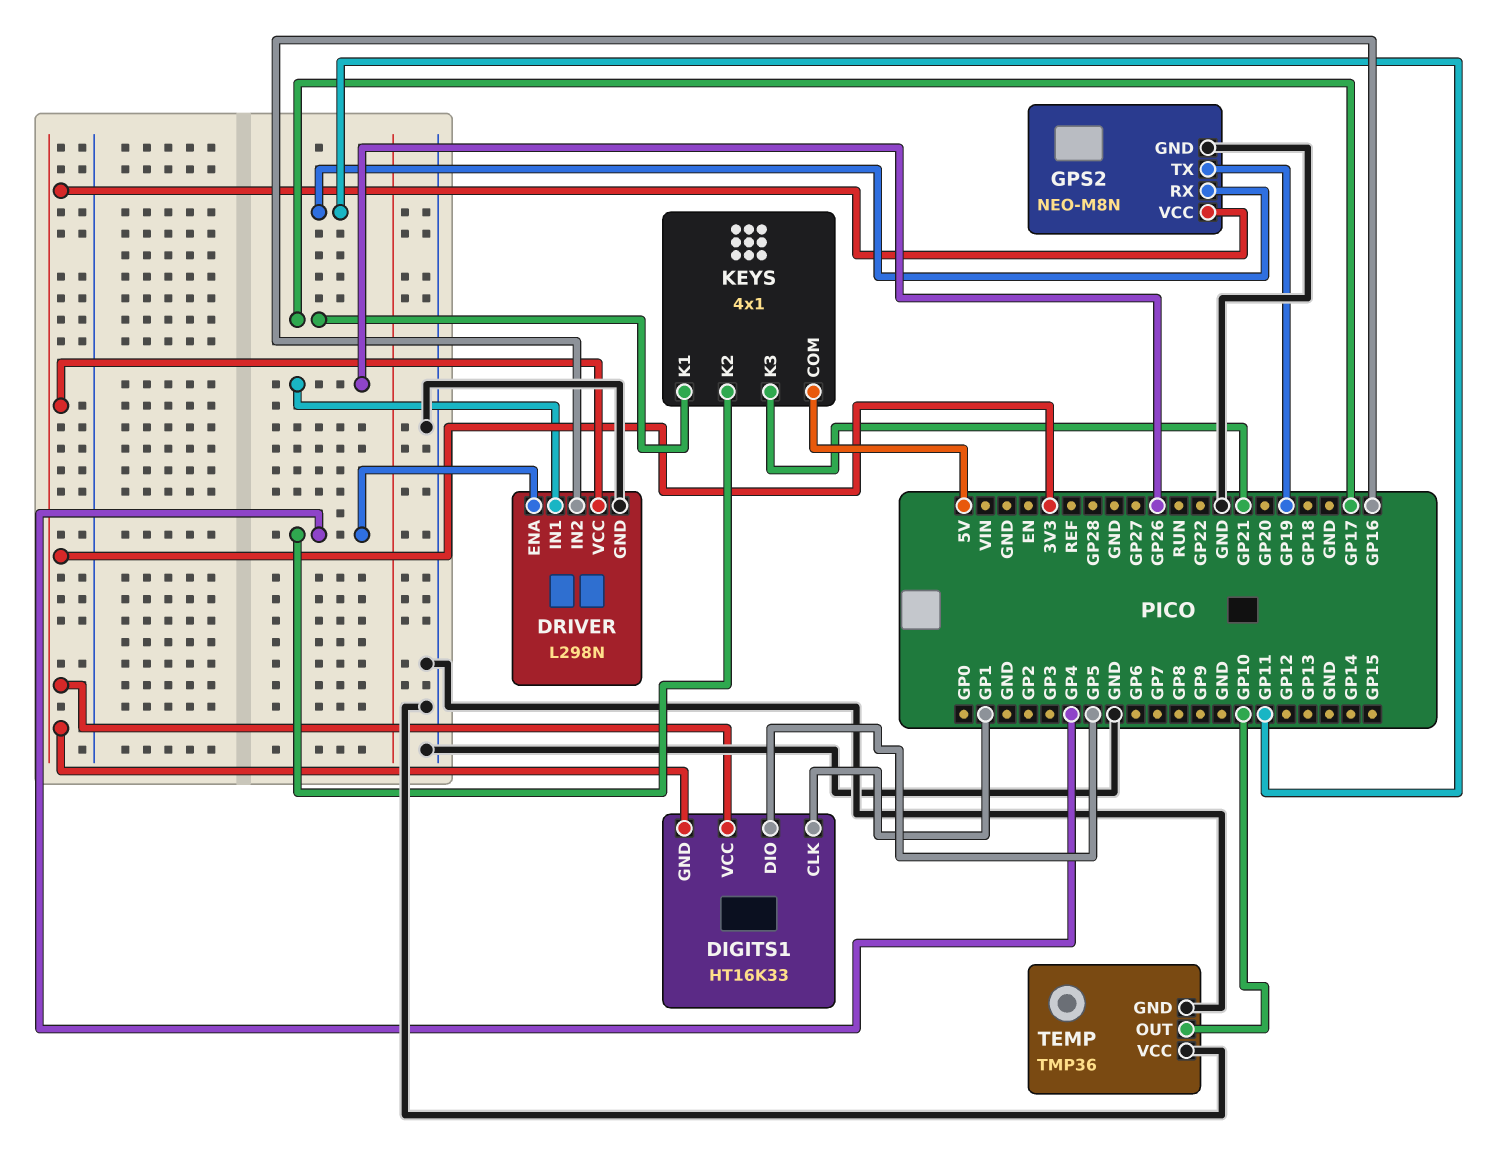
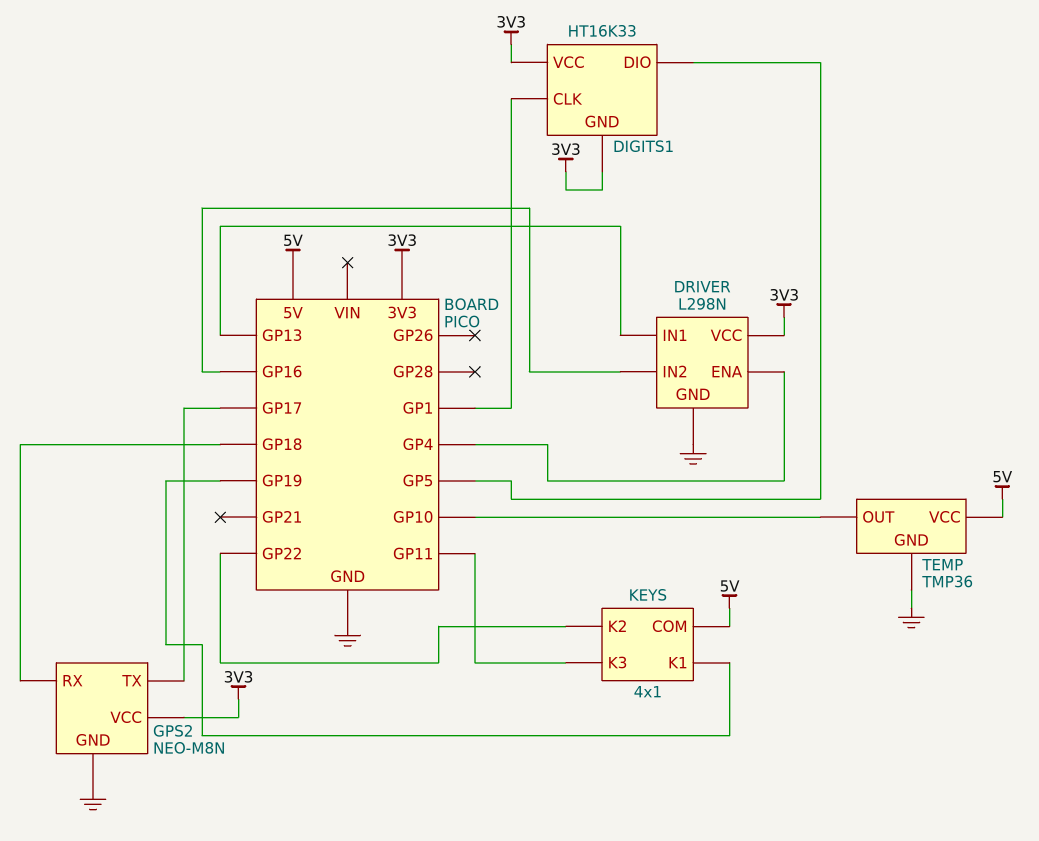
DRIVER pin IN1: GP26 -> GP13
GPS2 pin RX: GP11 -> GP18
GPS2 pin TX: GP19 -> GP17
KEYS pin K1: GP17 -> GP19
KEYS pin K2: GP4 -> GP22
KEYS pin K3: GP21 -> GP11
TEMP pin VCC: GND -> 5V

